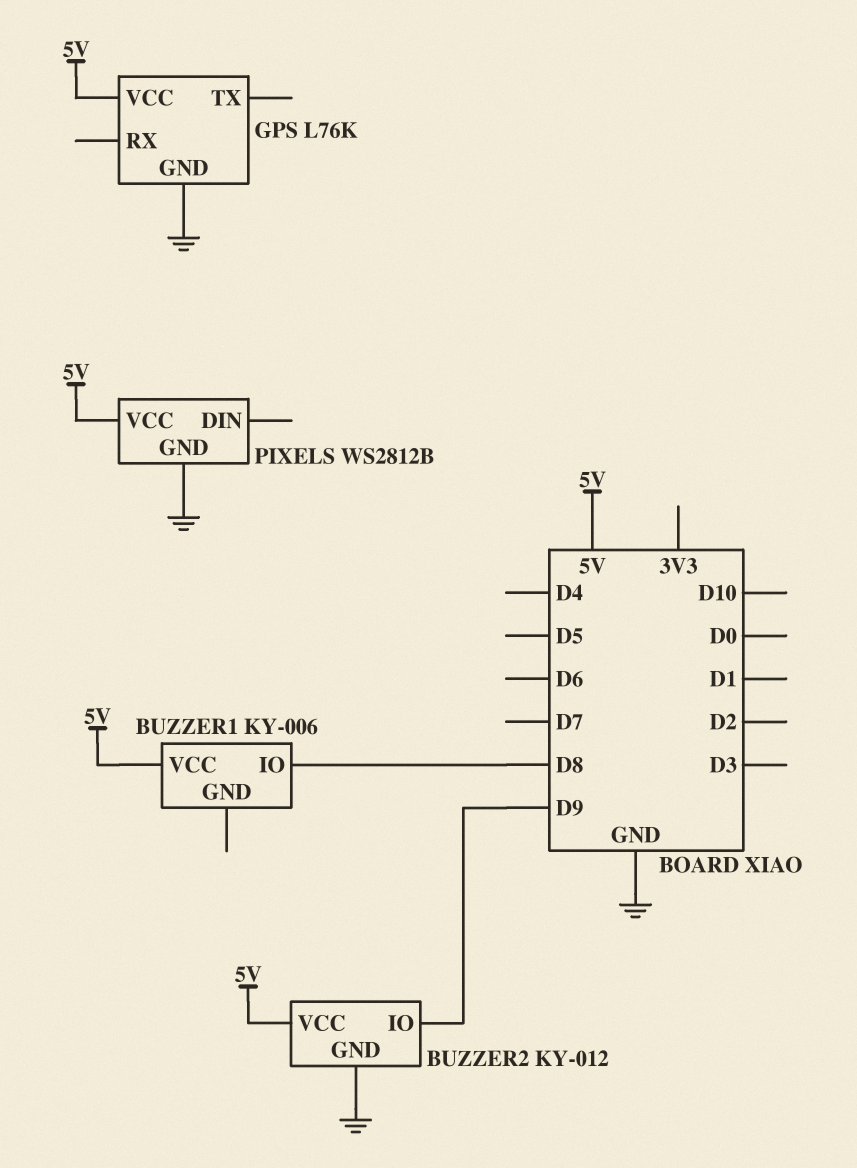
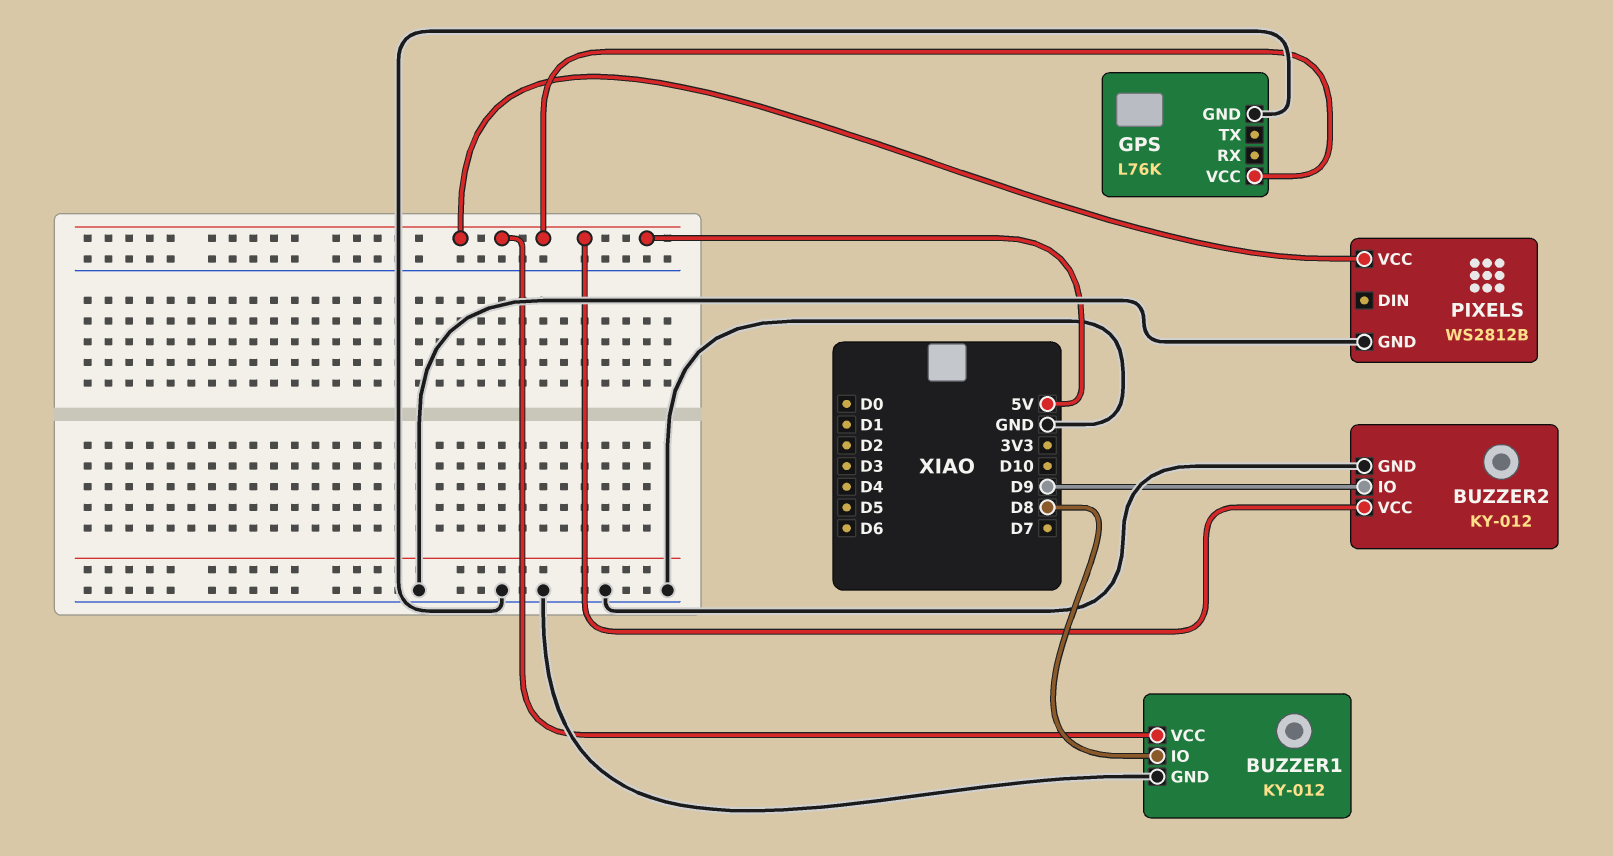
BUZZER1: KY-006 -> KY-012
BUZZER1 pin GND: none -> GND

